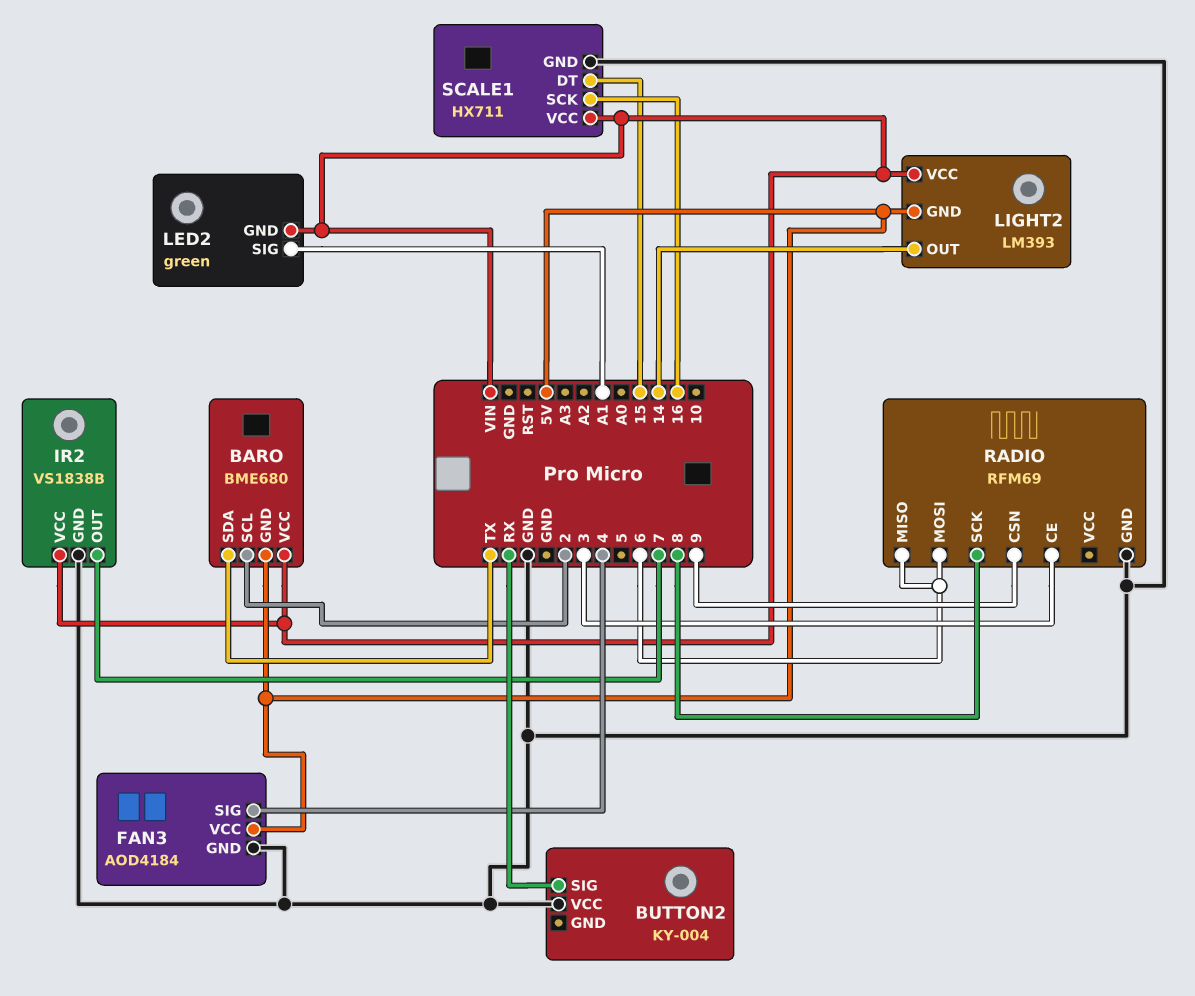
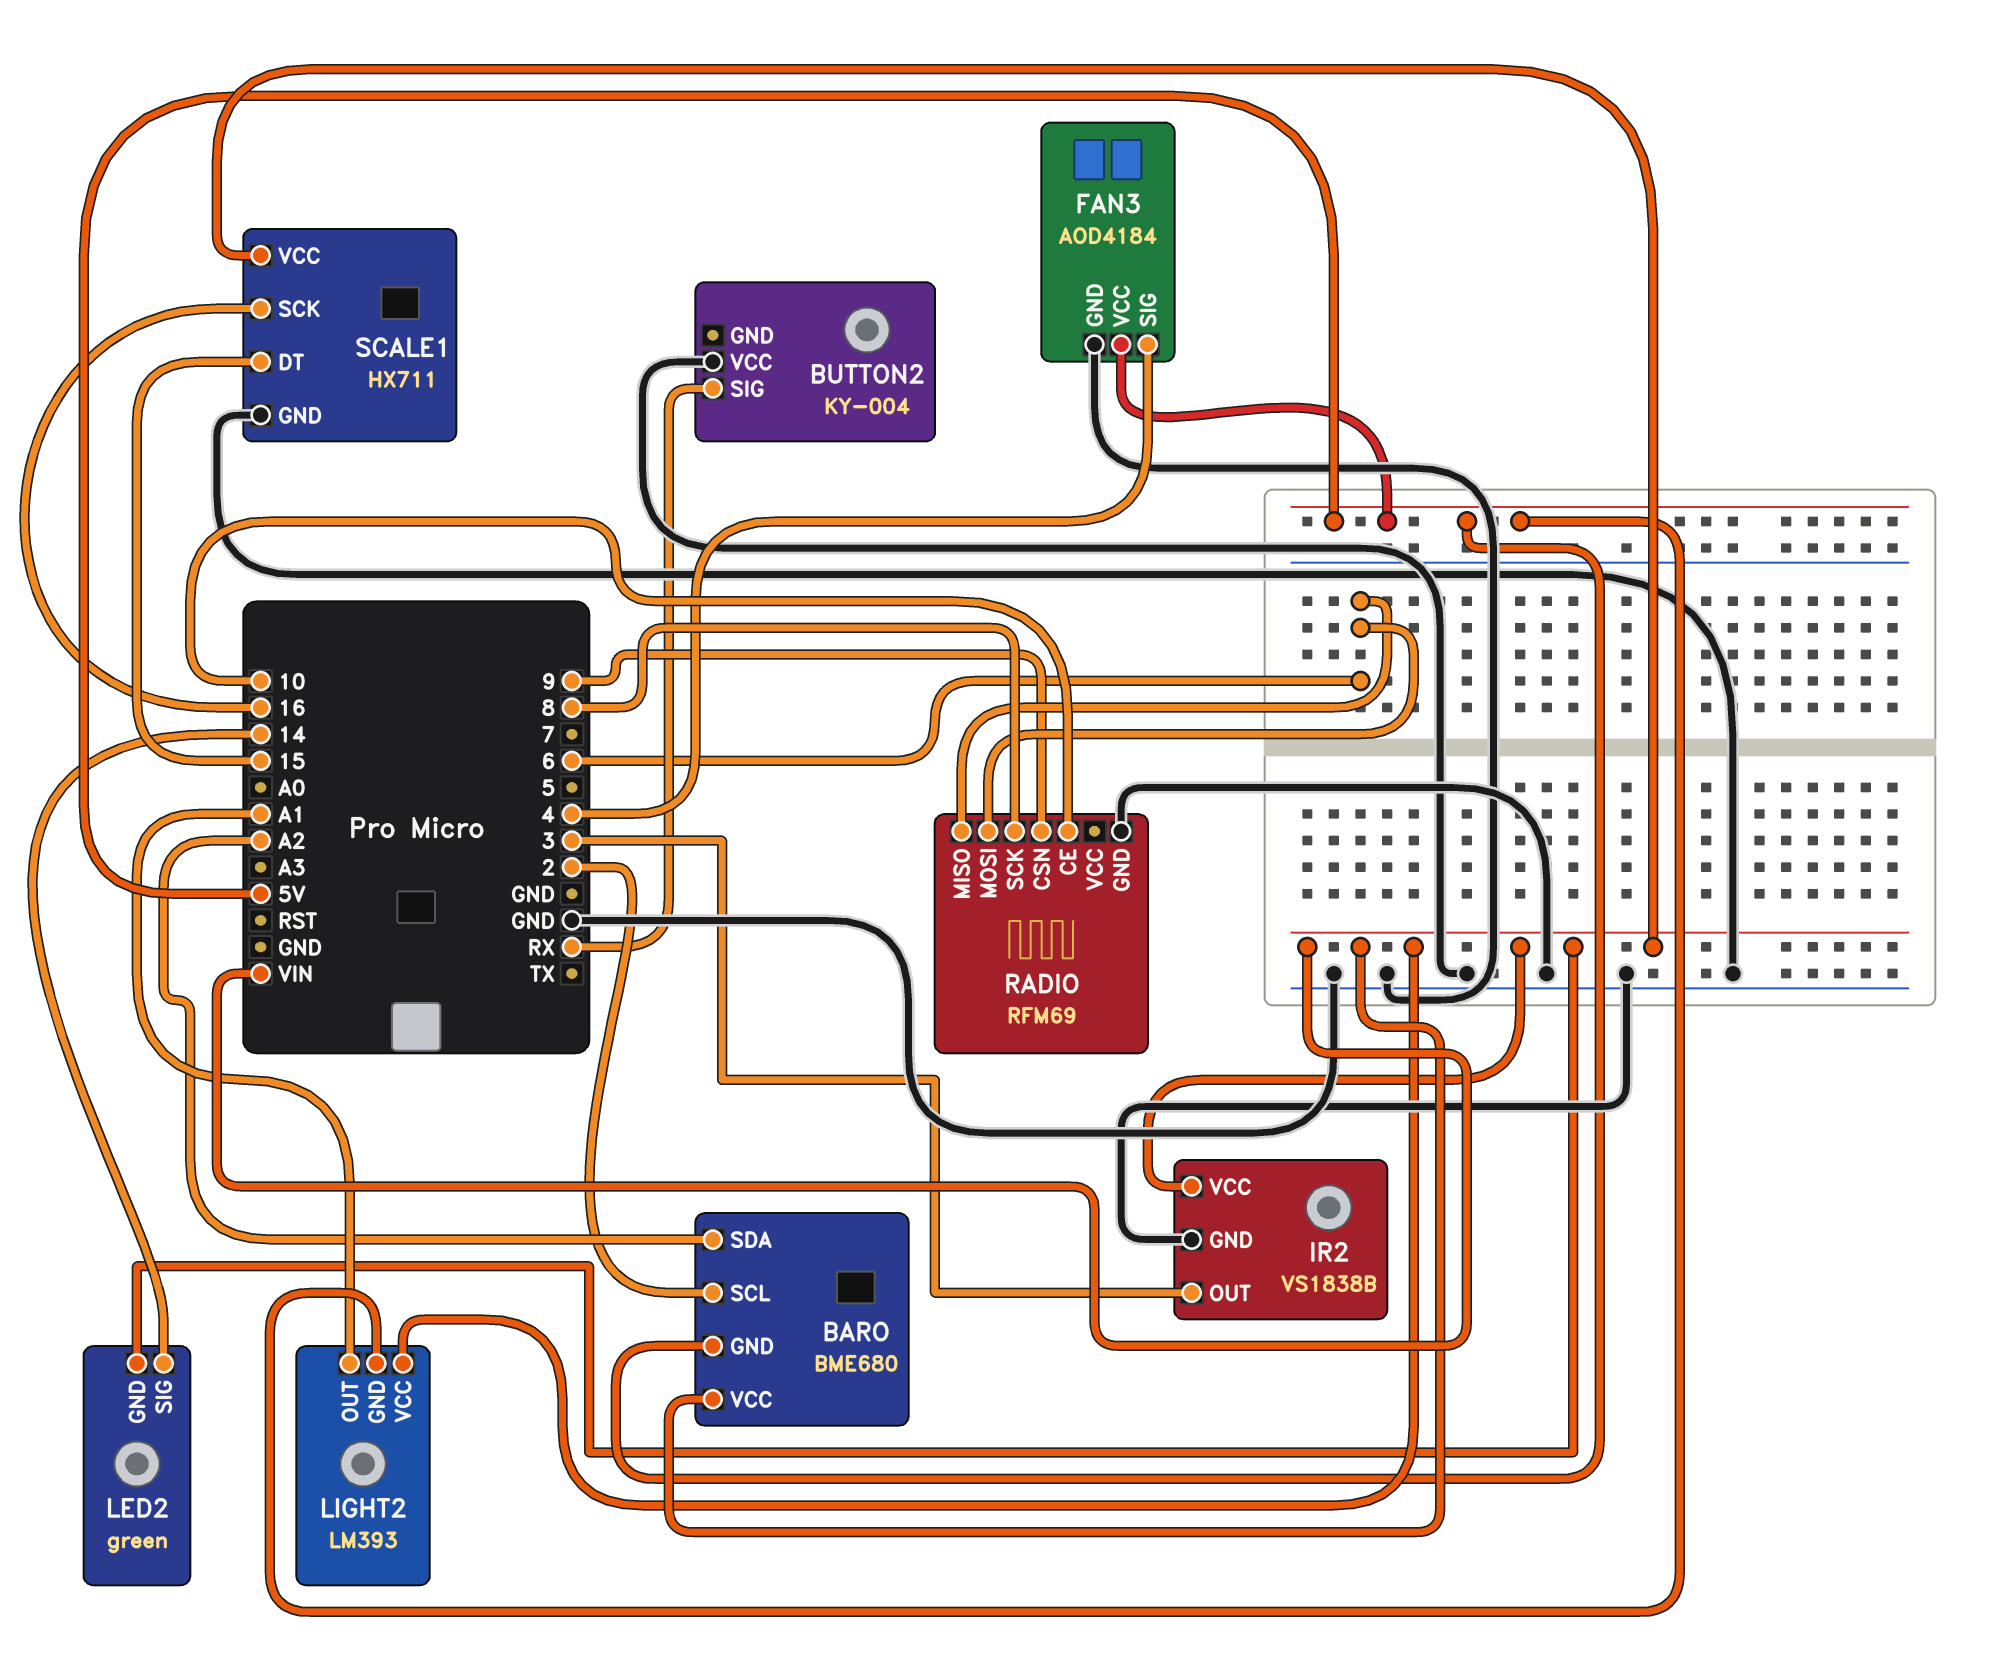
BARO pin SDA: TX -> A2
IR2 pin OUT: 7 -> 3
LED2 pin SIG: A1 -> 14
LIGHT2 pin OUT: 14 -> A1
RADIO pin CE: 3 -> 10

